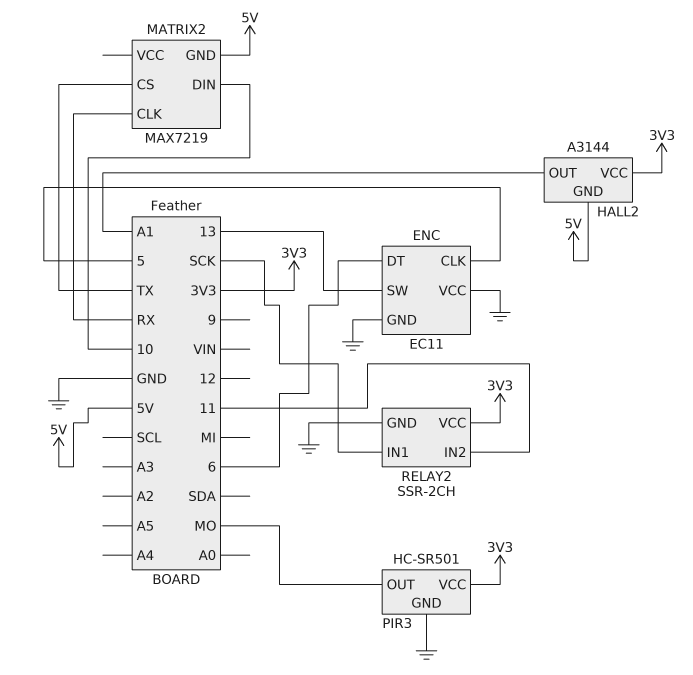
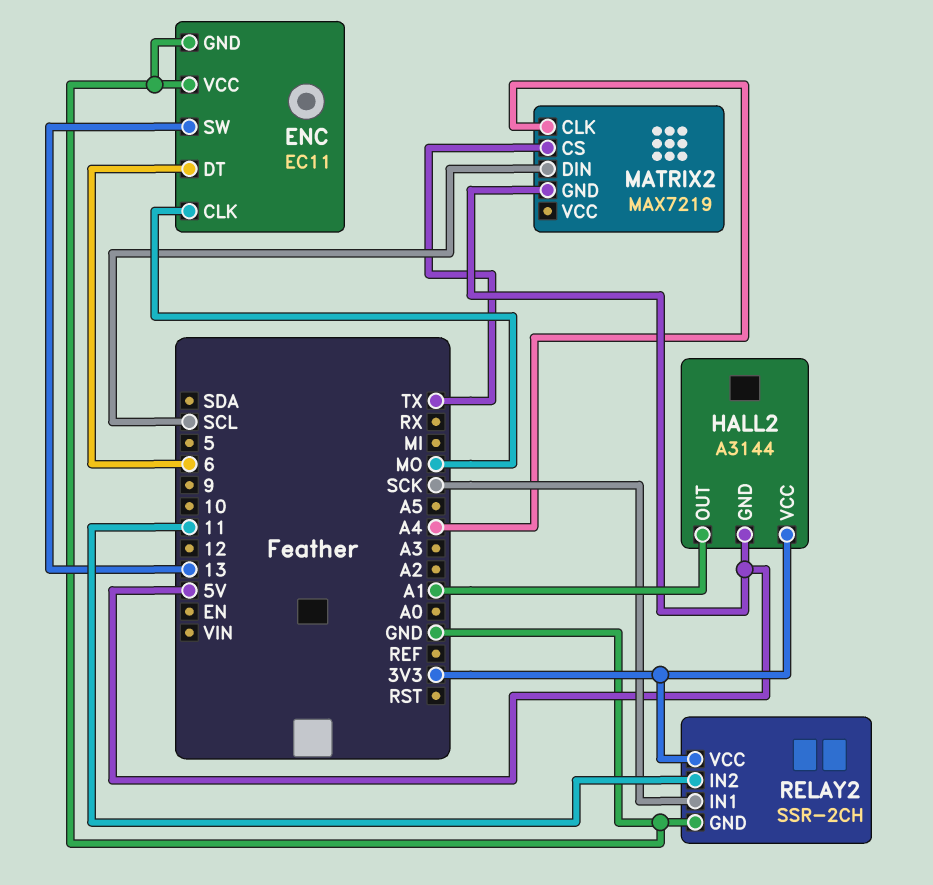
ENC pin CLK: 5 -> MO
MATRIX2 pin CLK: RX -> A4
MATRIX2 pin DIN: 10 -> SCL
PIR3: HC-SR501 -> none
PIR3 pin GND: GND -> none
PIR3 pin OUT: MO -> none
PIR3 pin VCC: 3V3 -> none

